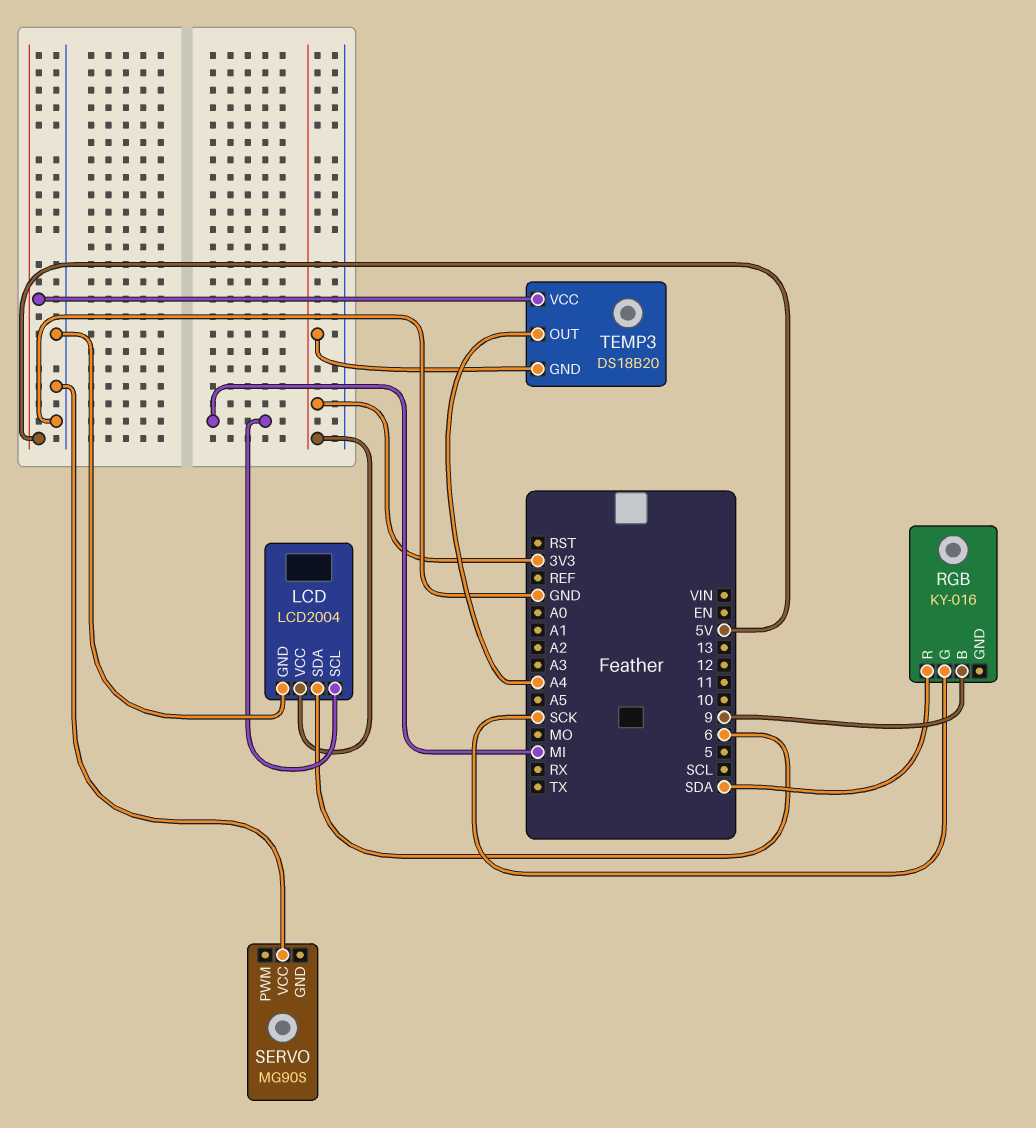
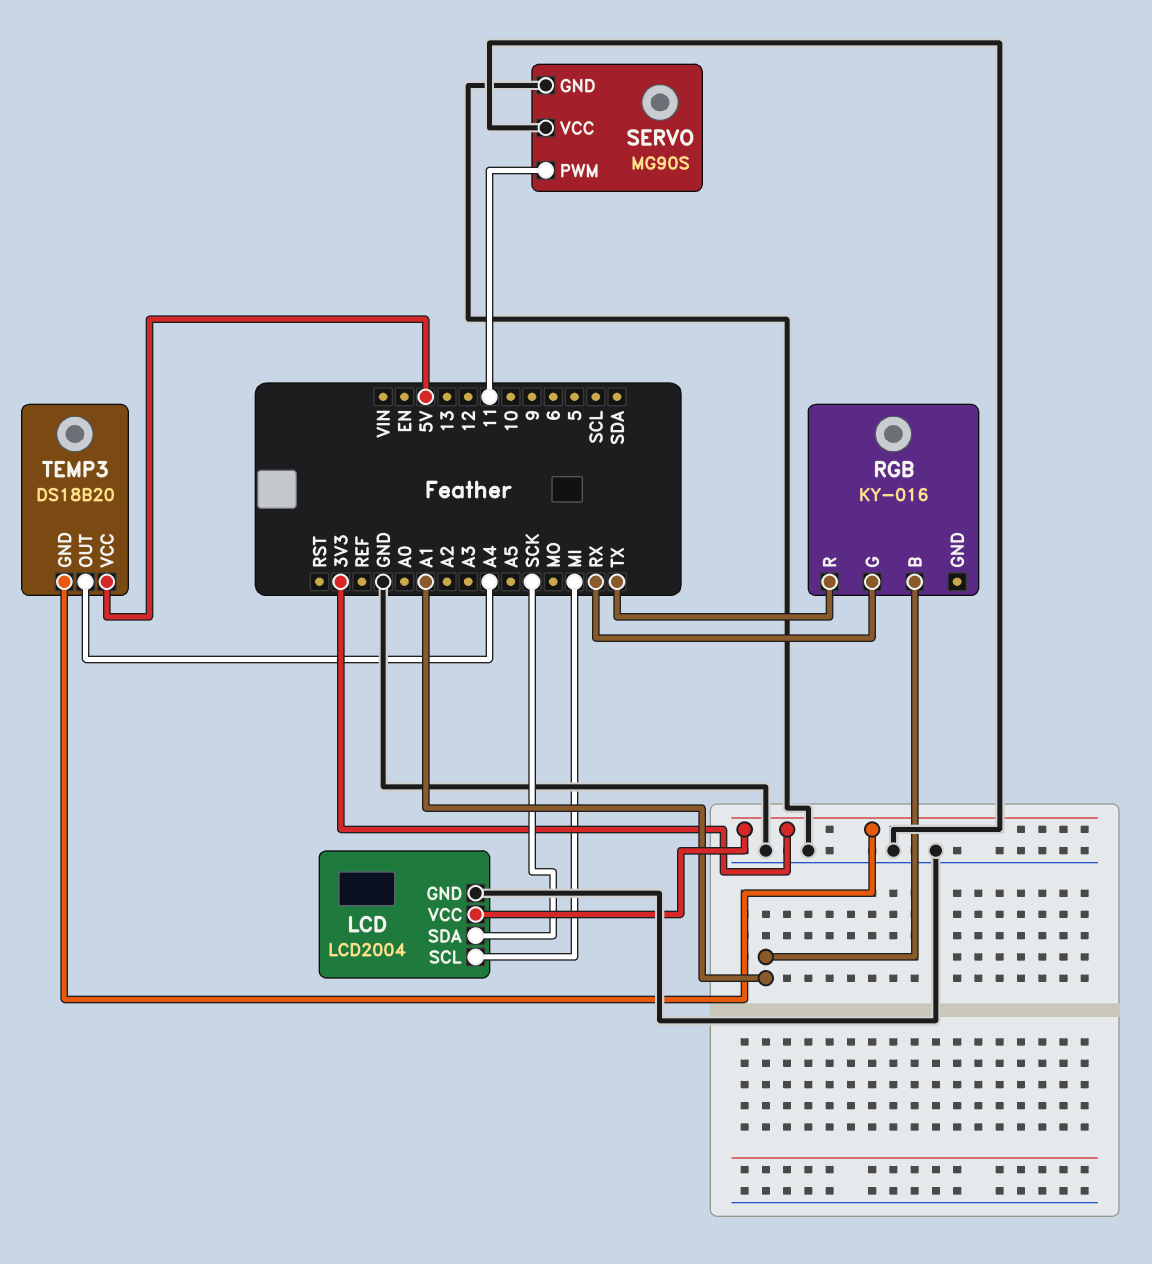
LCD pin SDA: 6 -> SCK
RGB pin B: 9 -> A1
RGB pin G: SCK -> RX
RGB pin R: SDA -> TX
SERVO pin GND: none -> GND
SERVO pin PWM: none -> 11

